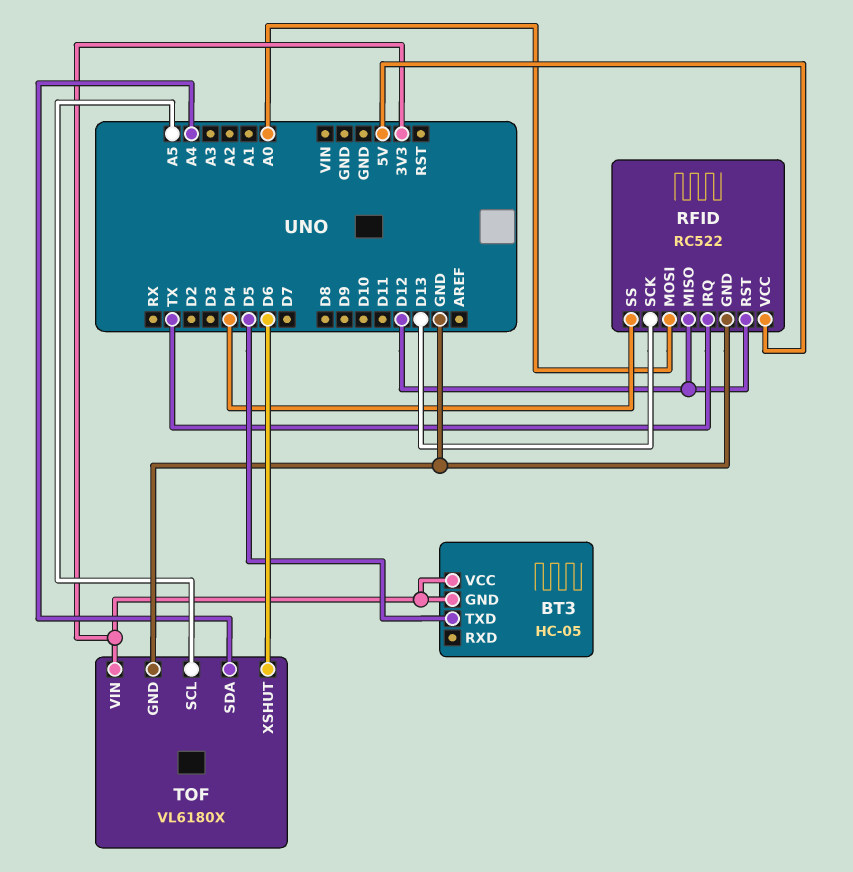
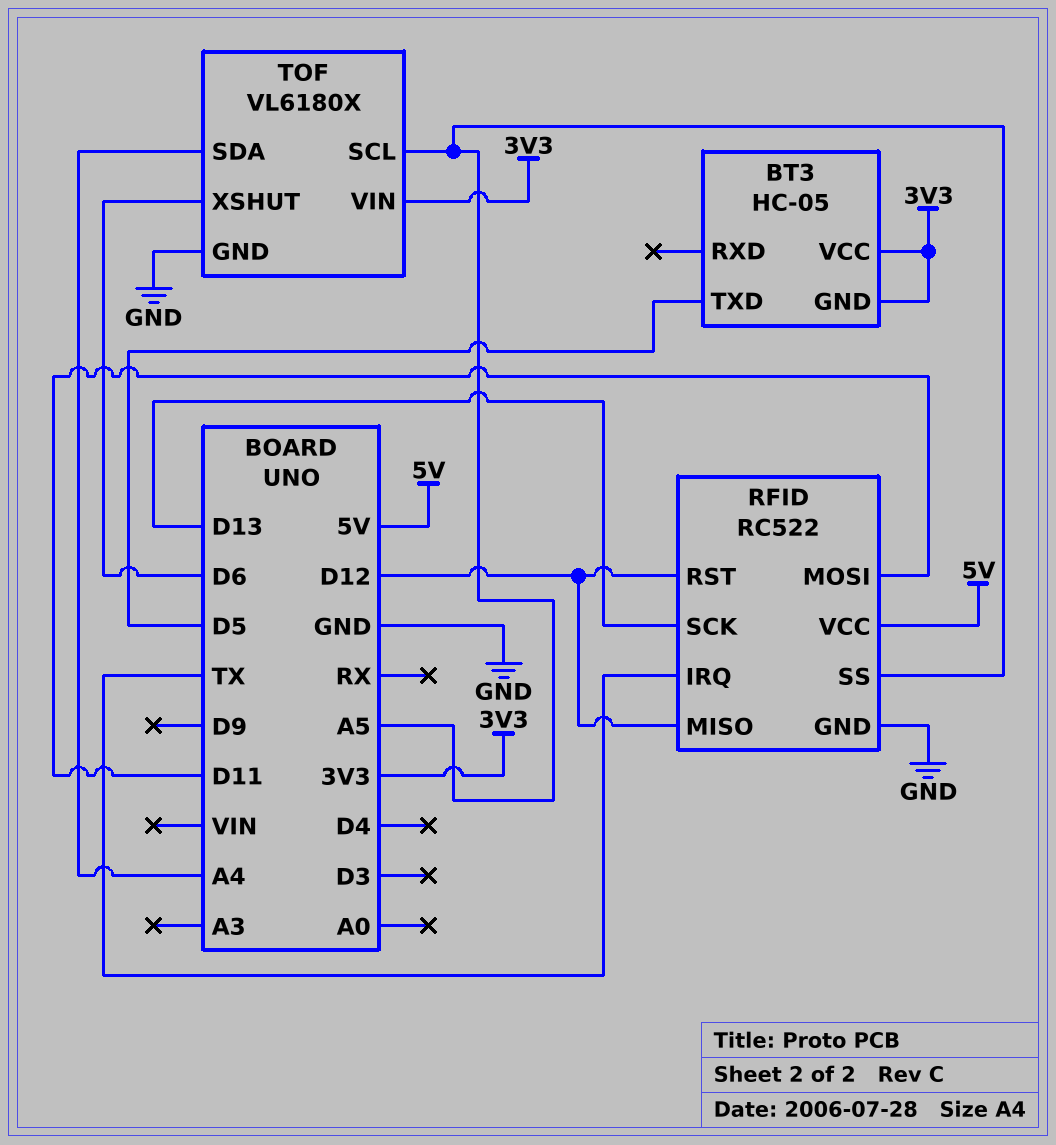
RFID pin MOSI: A0 -> D11
RFID pin SS: D4 -> A5

